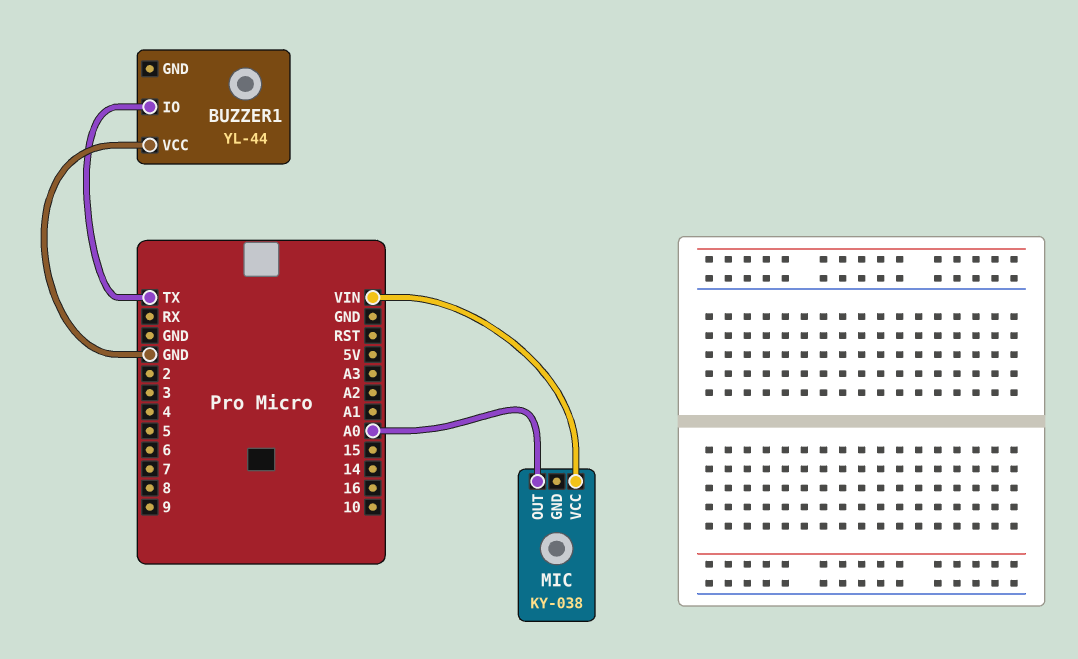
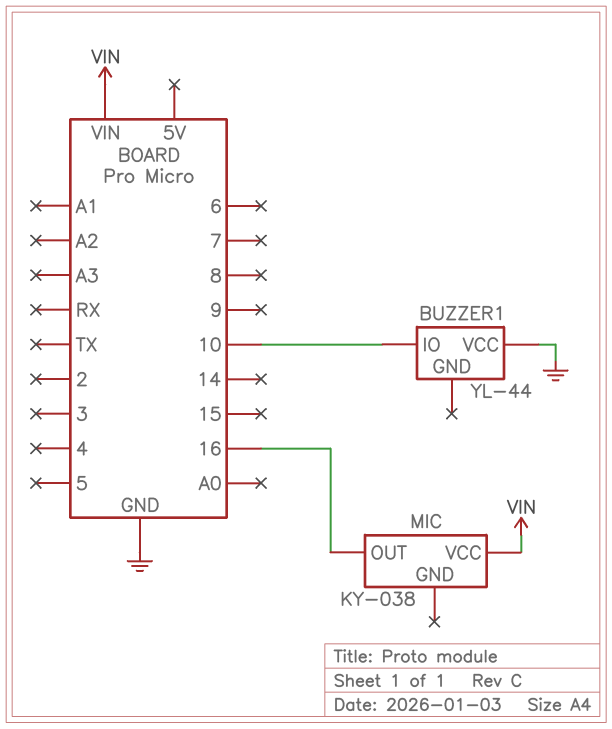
BUZZER1 pin IO: TX -> 10
MIC pin OUT: A0 -> 16

